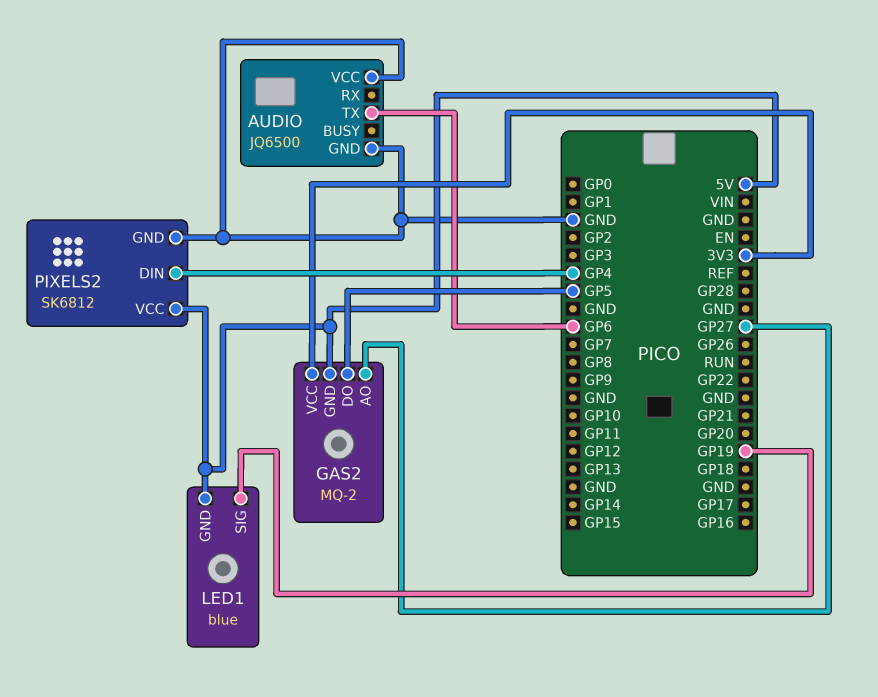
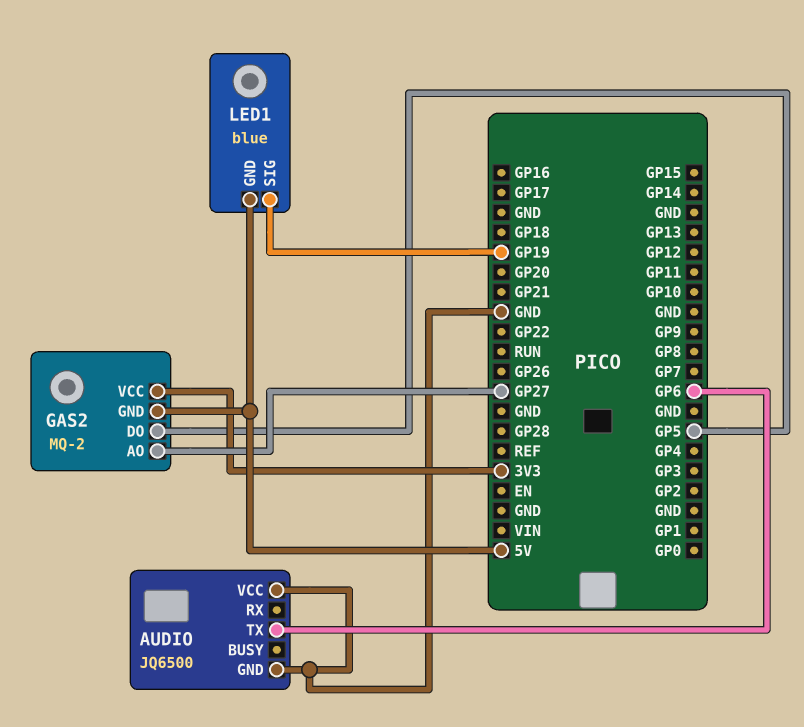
PIXELS2: SK6812 -> none
PIXELS2 pin DIN: GP4 -> none
PIXELS2 pin GND: GND -> none
PIXELS2 pin VCC: 5V -> none

